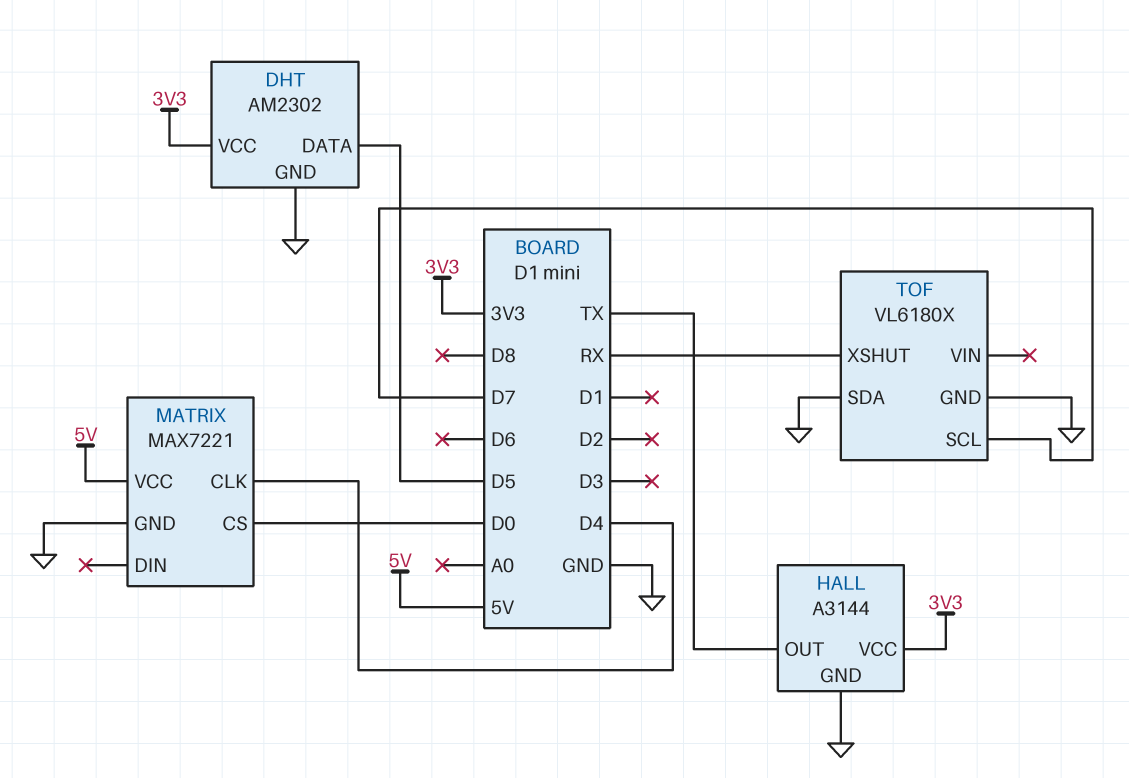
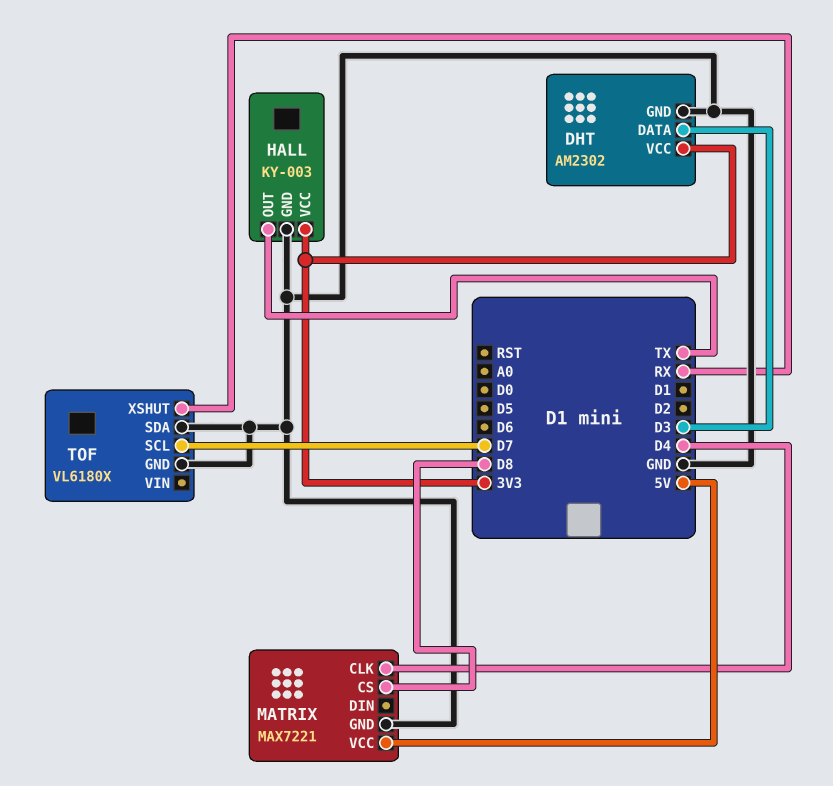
DHT pin DATA: D5 -> D3
HALL: A3144 -> KY-003
MATRIX pin CS: D0 -> D8

